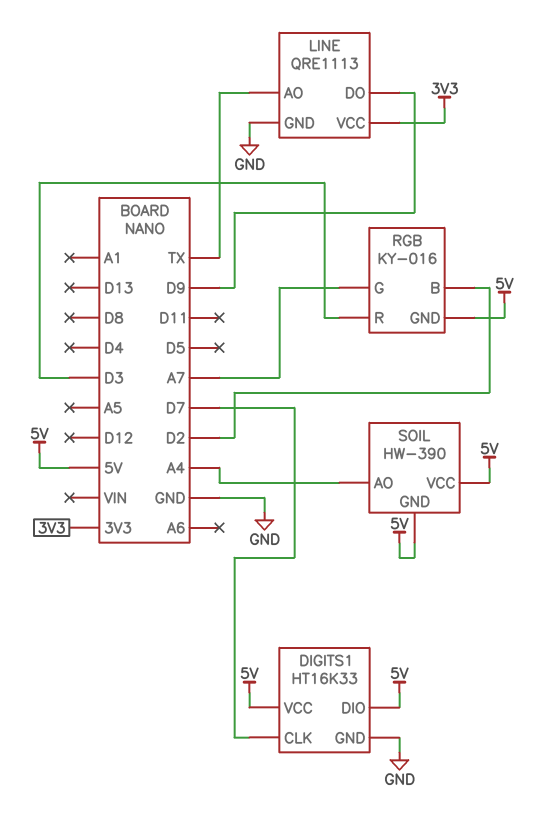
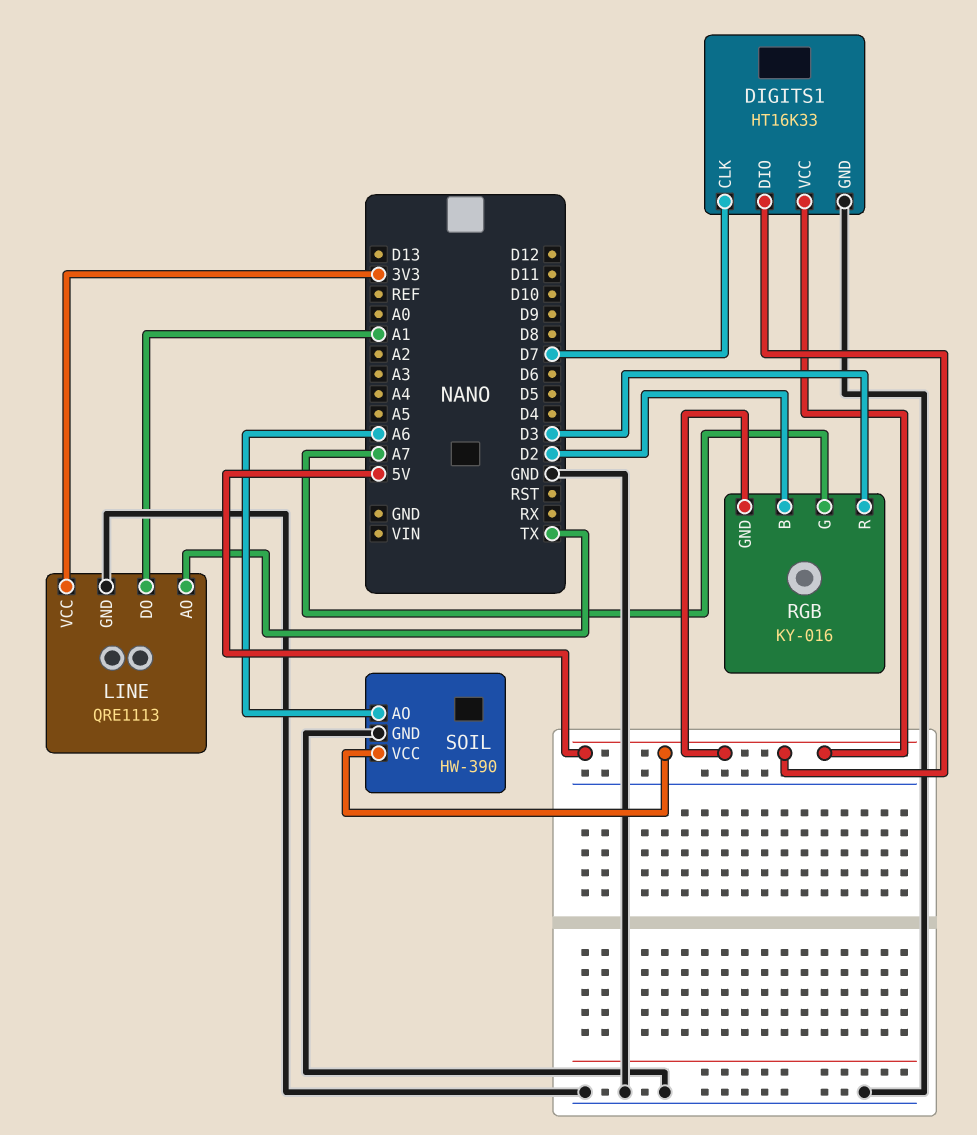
LINE pin DO: D9 -> A1
SOIL pin AO: A4 -> A6
SOIL pin GND: 5V -> GND

